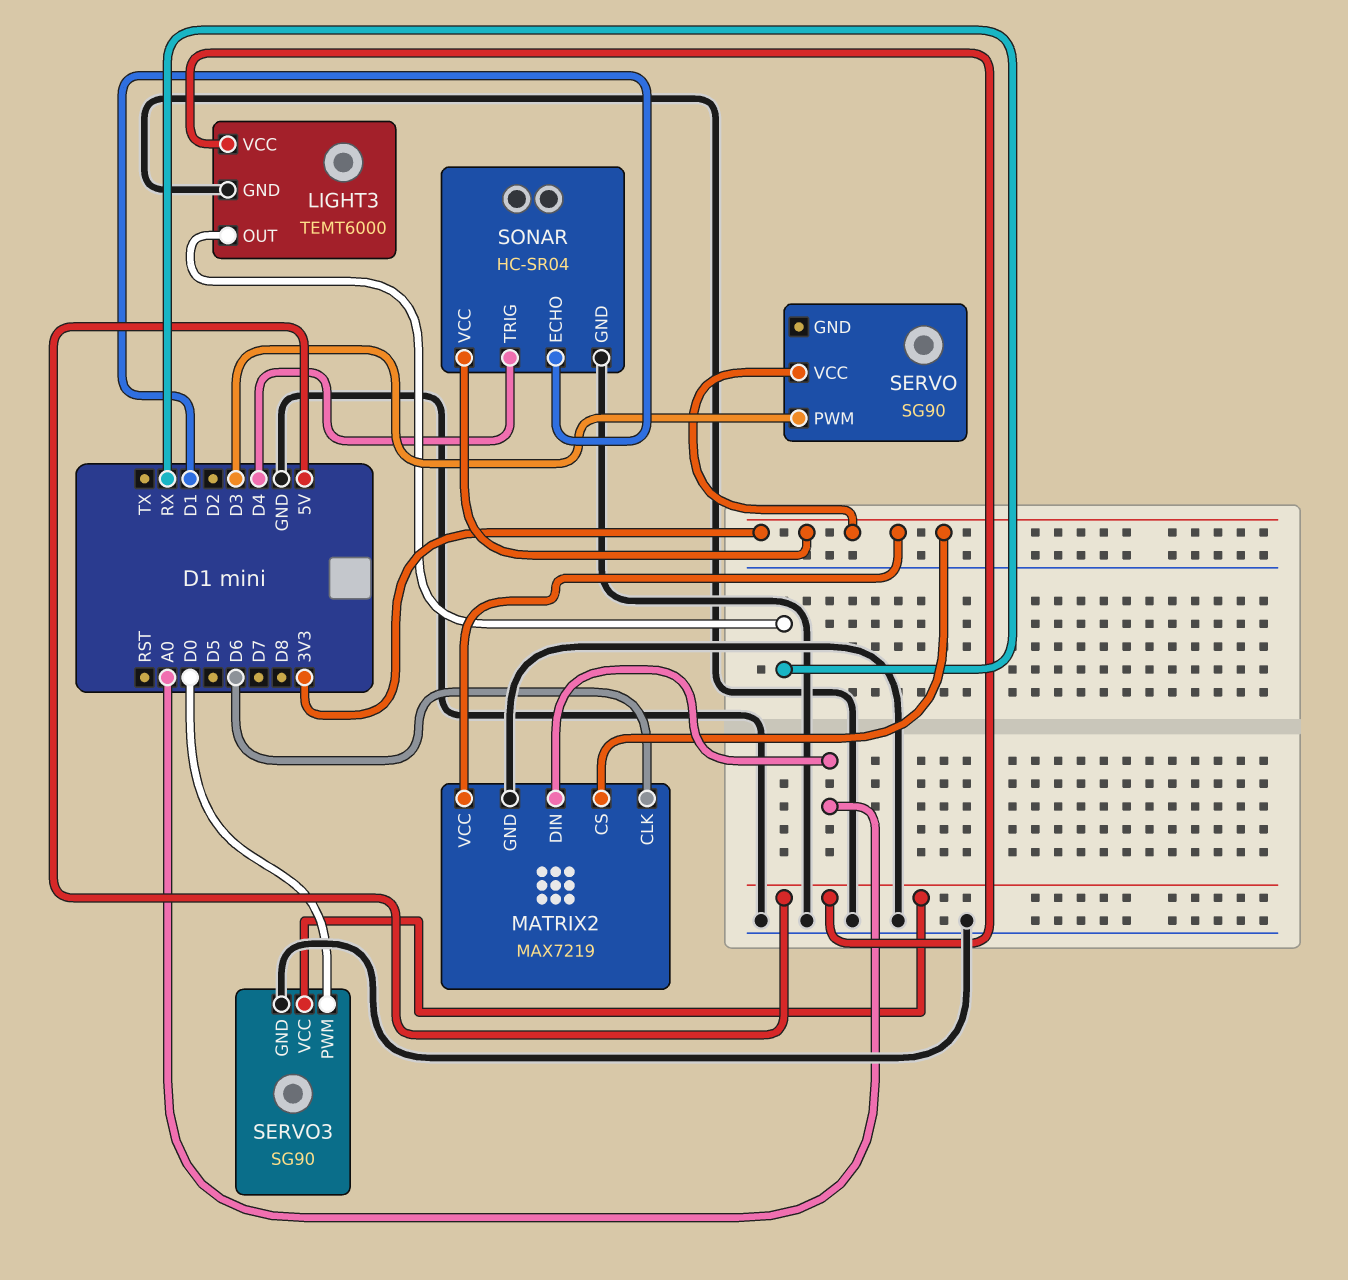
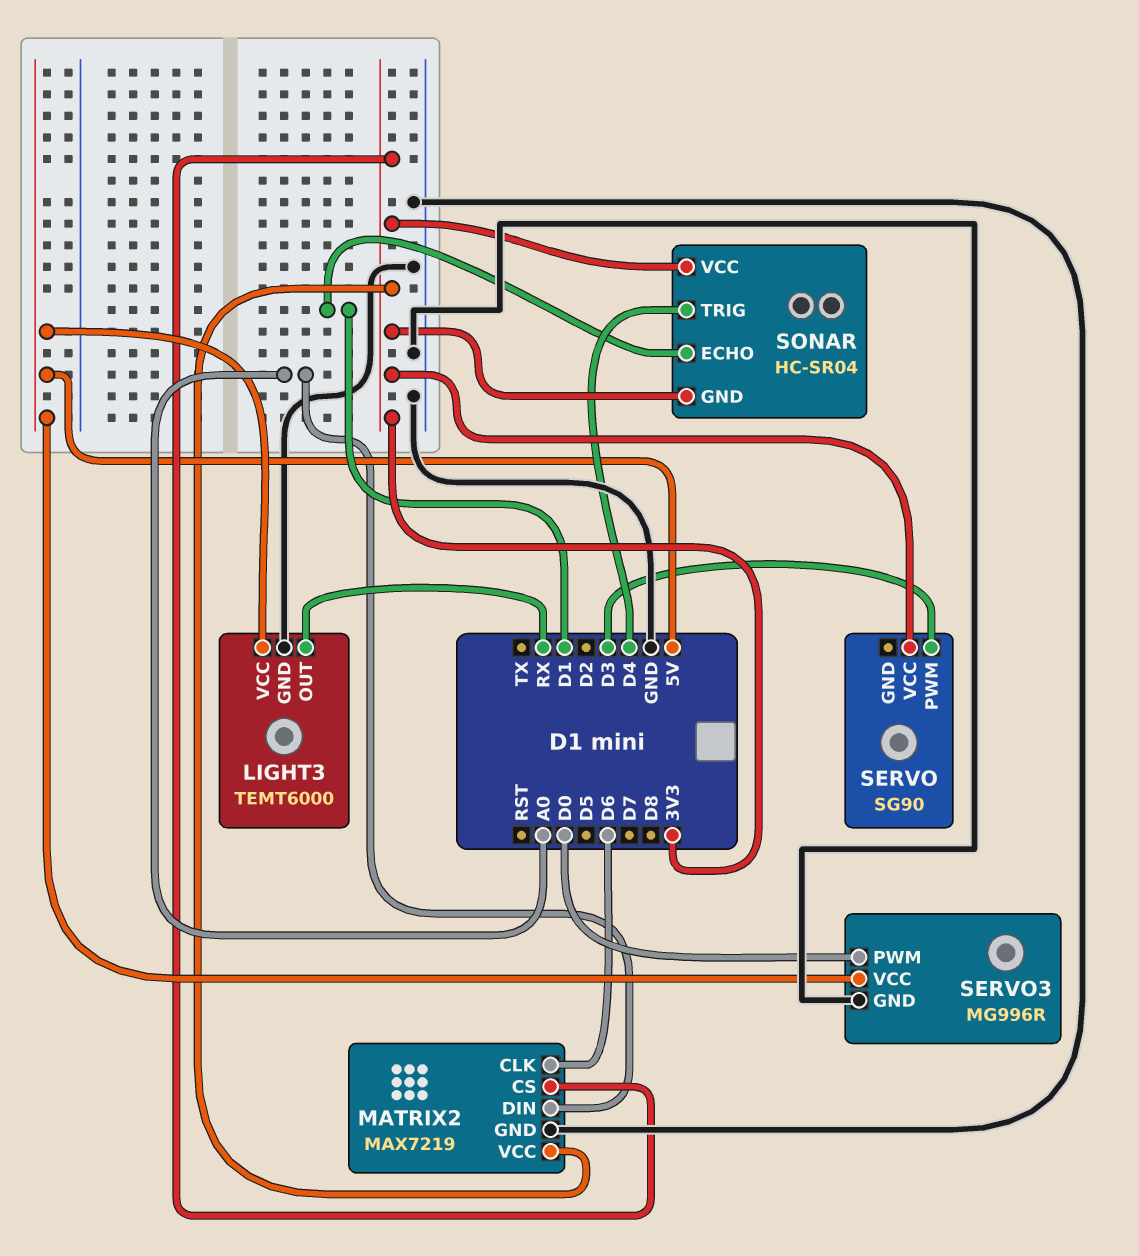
SERVO3: SG90 -> MG996R
SONAR pin GND: GND -> 3V3

